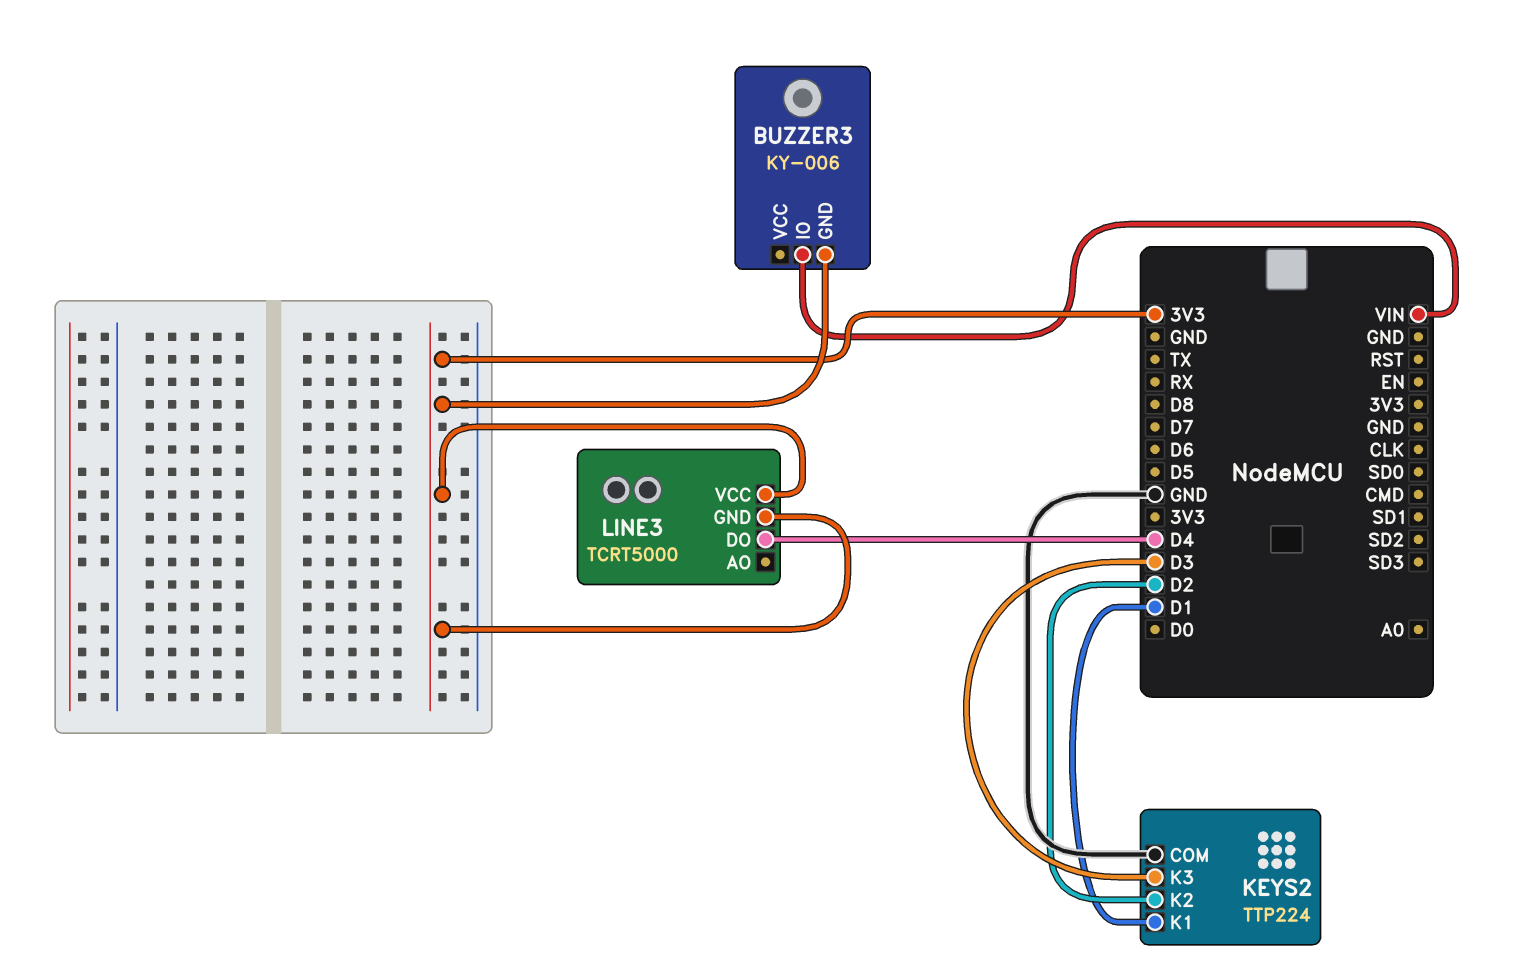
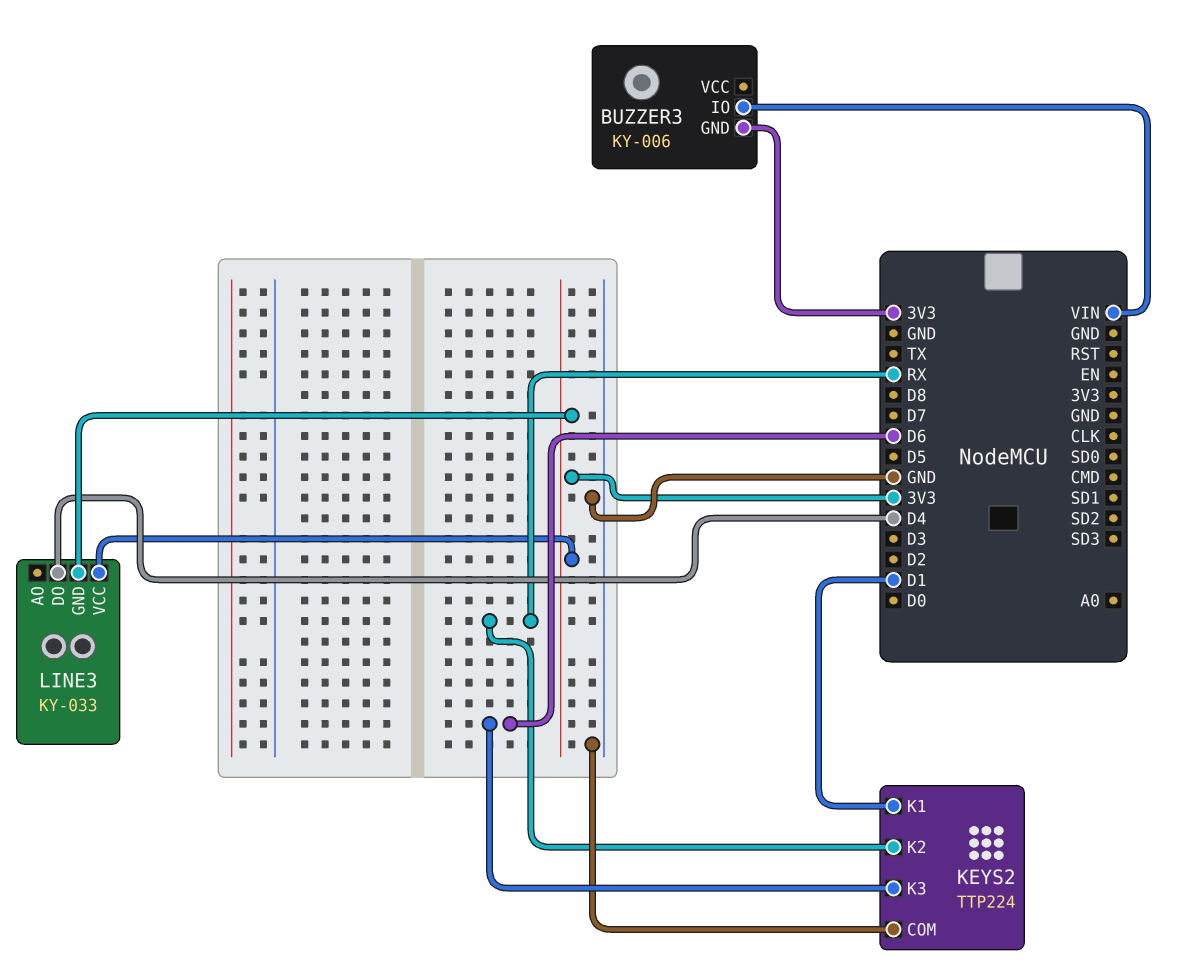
KEYS2 pin K2: D2 -> RX
KEYS2 pin K3: D3 -> D6
LINE3: TCRT5000 -> KY-033

